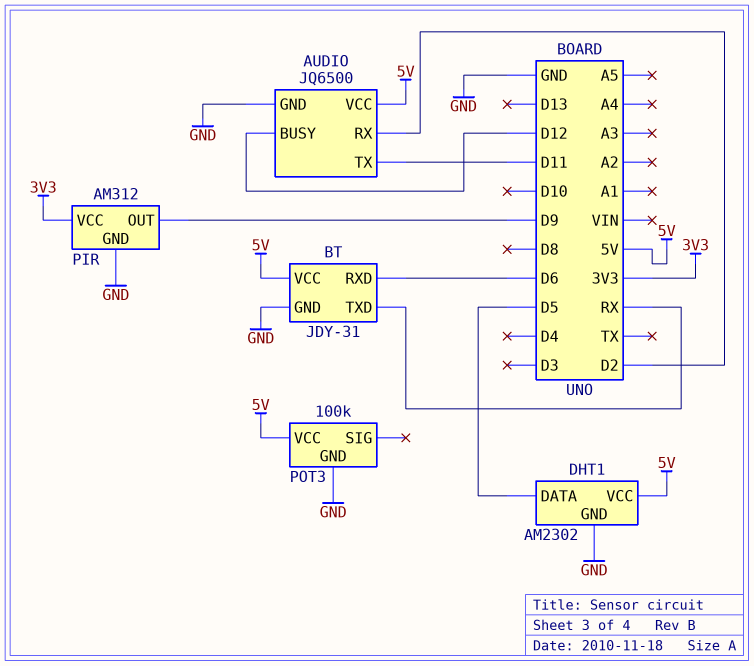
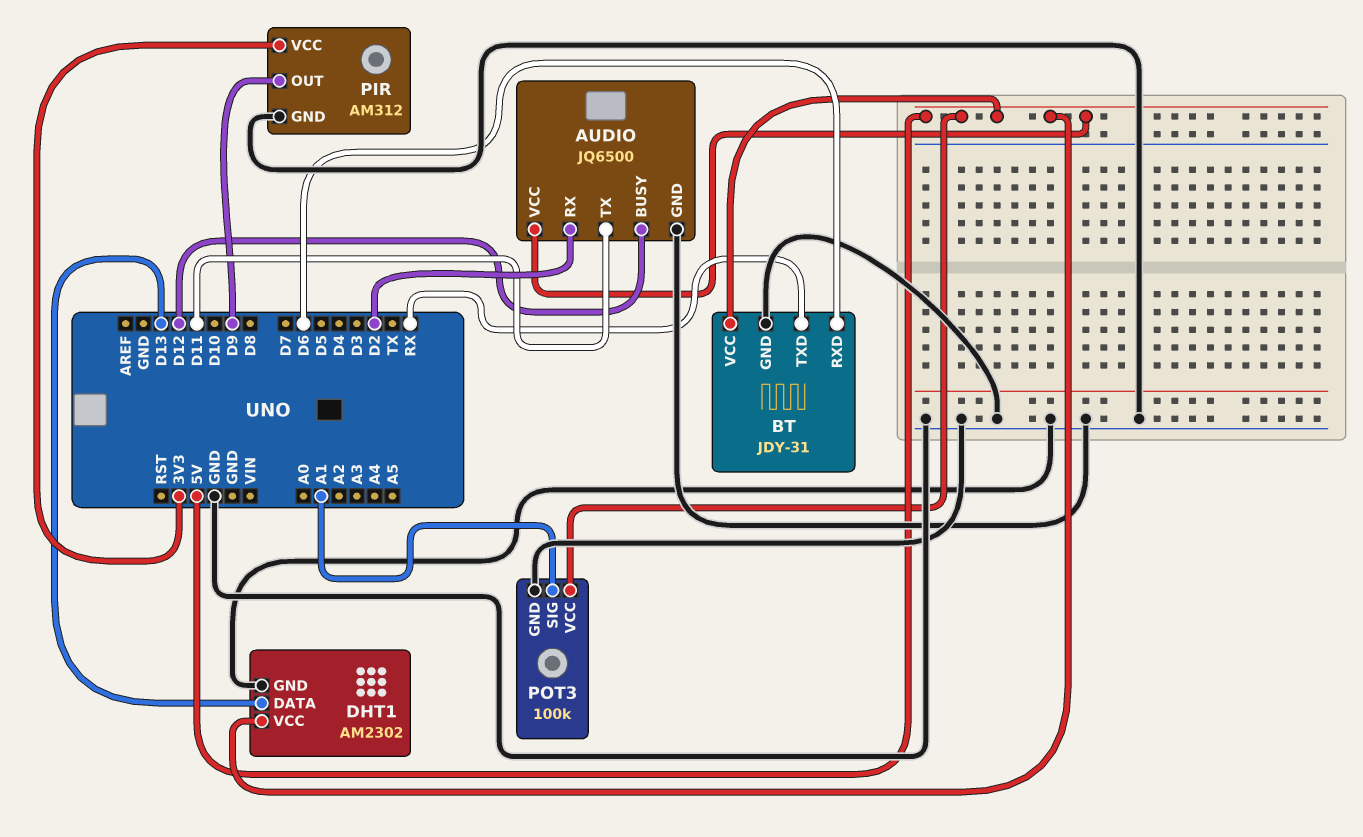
DHT1 pin DATA: D5 -> D13
POT3 pin SIG: none -> A1

